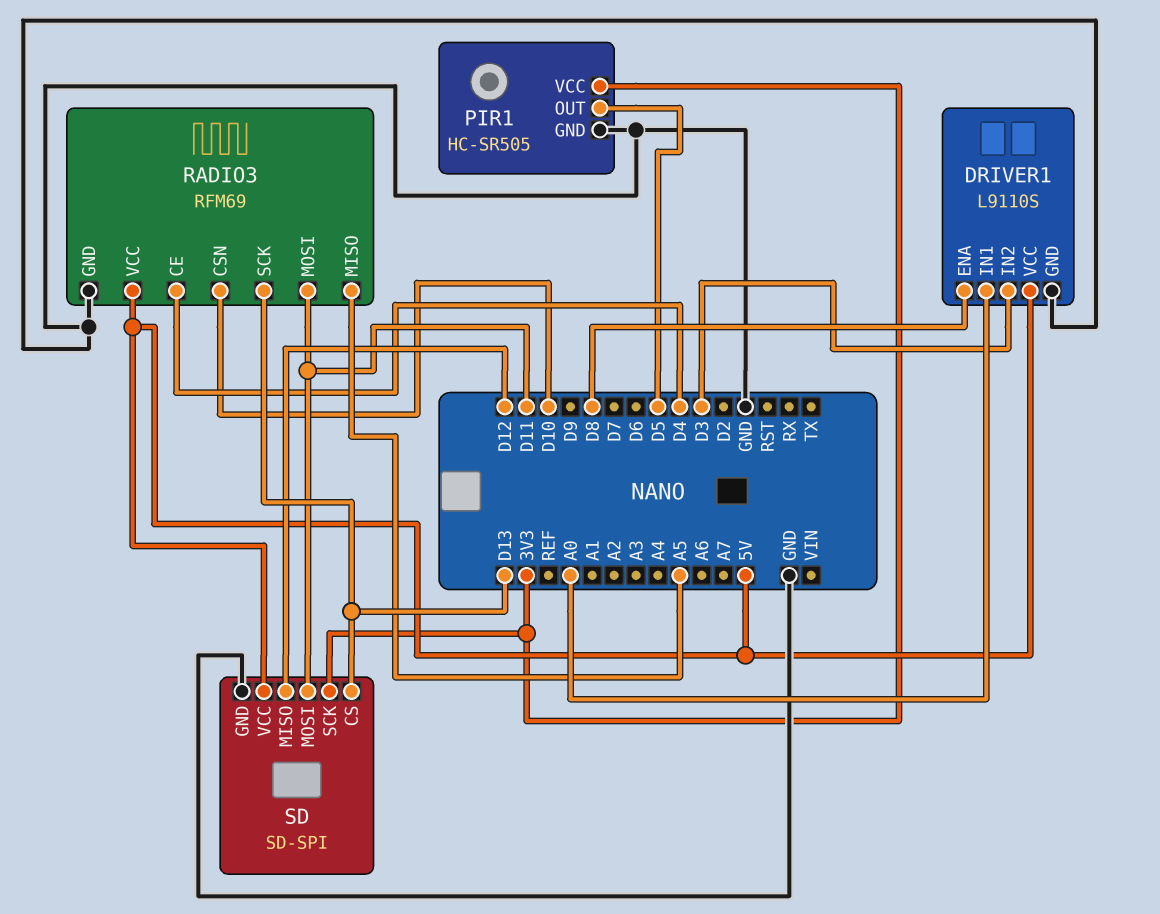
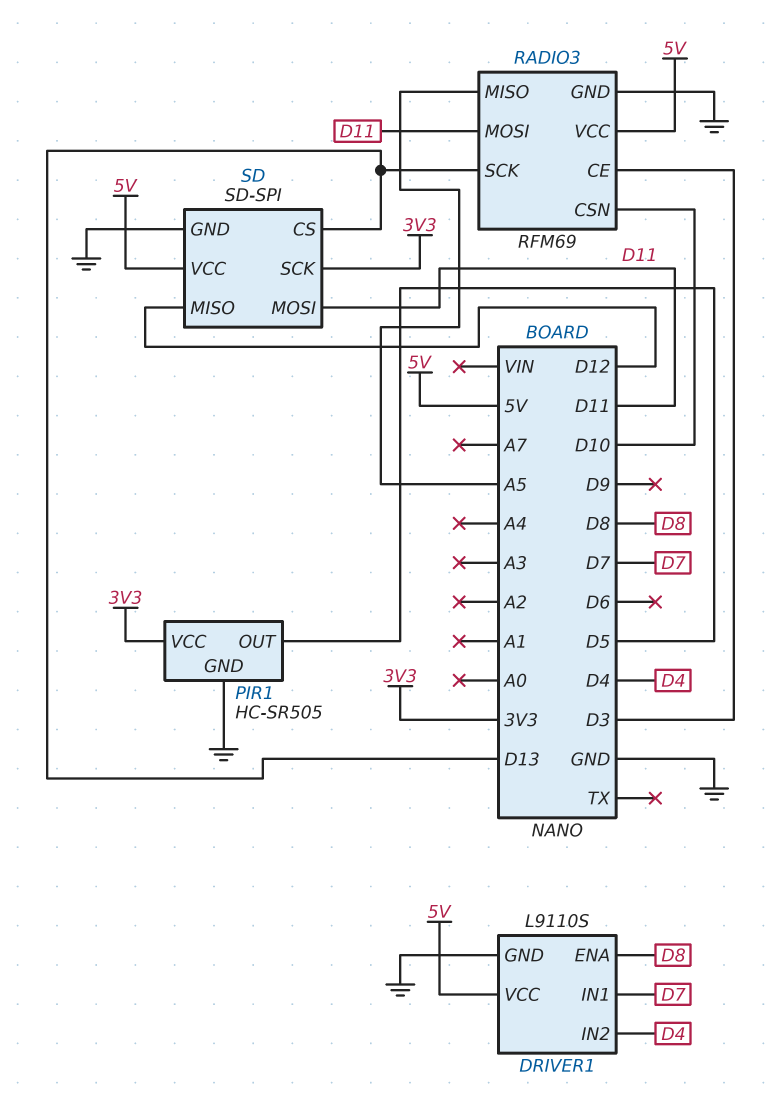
DRIVER1 pin IN1: A0 -> D7
DRIVER1 pin IN2: D3 -> D4
RADIO3 pin CE: D4 -> D3

